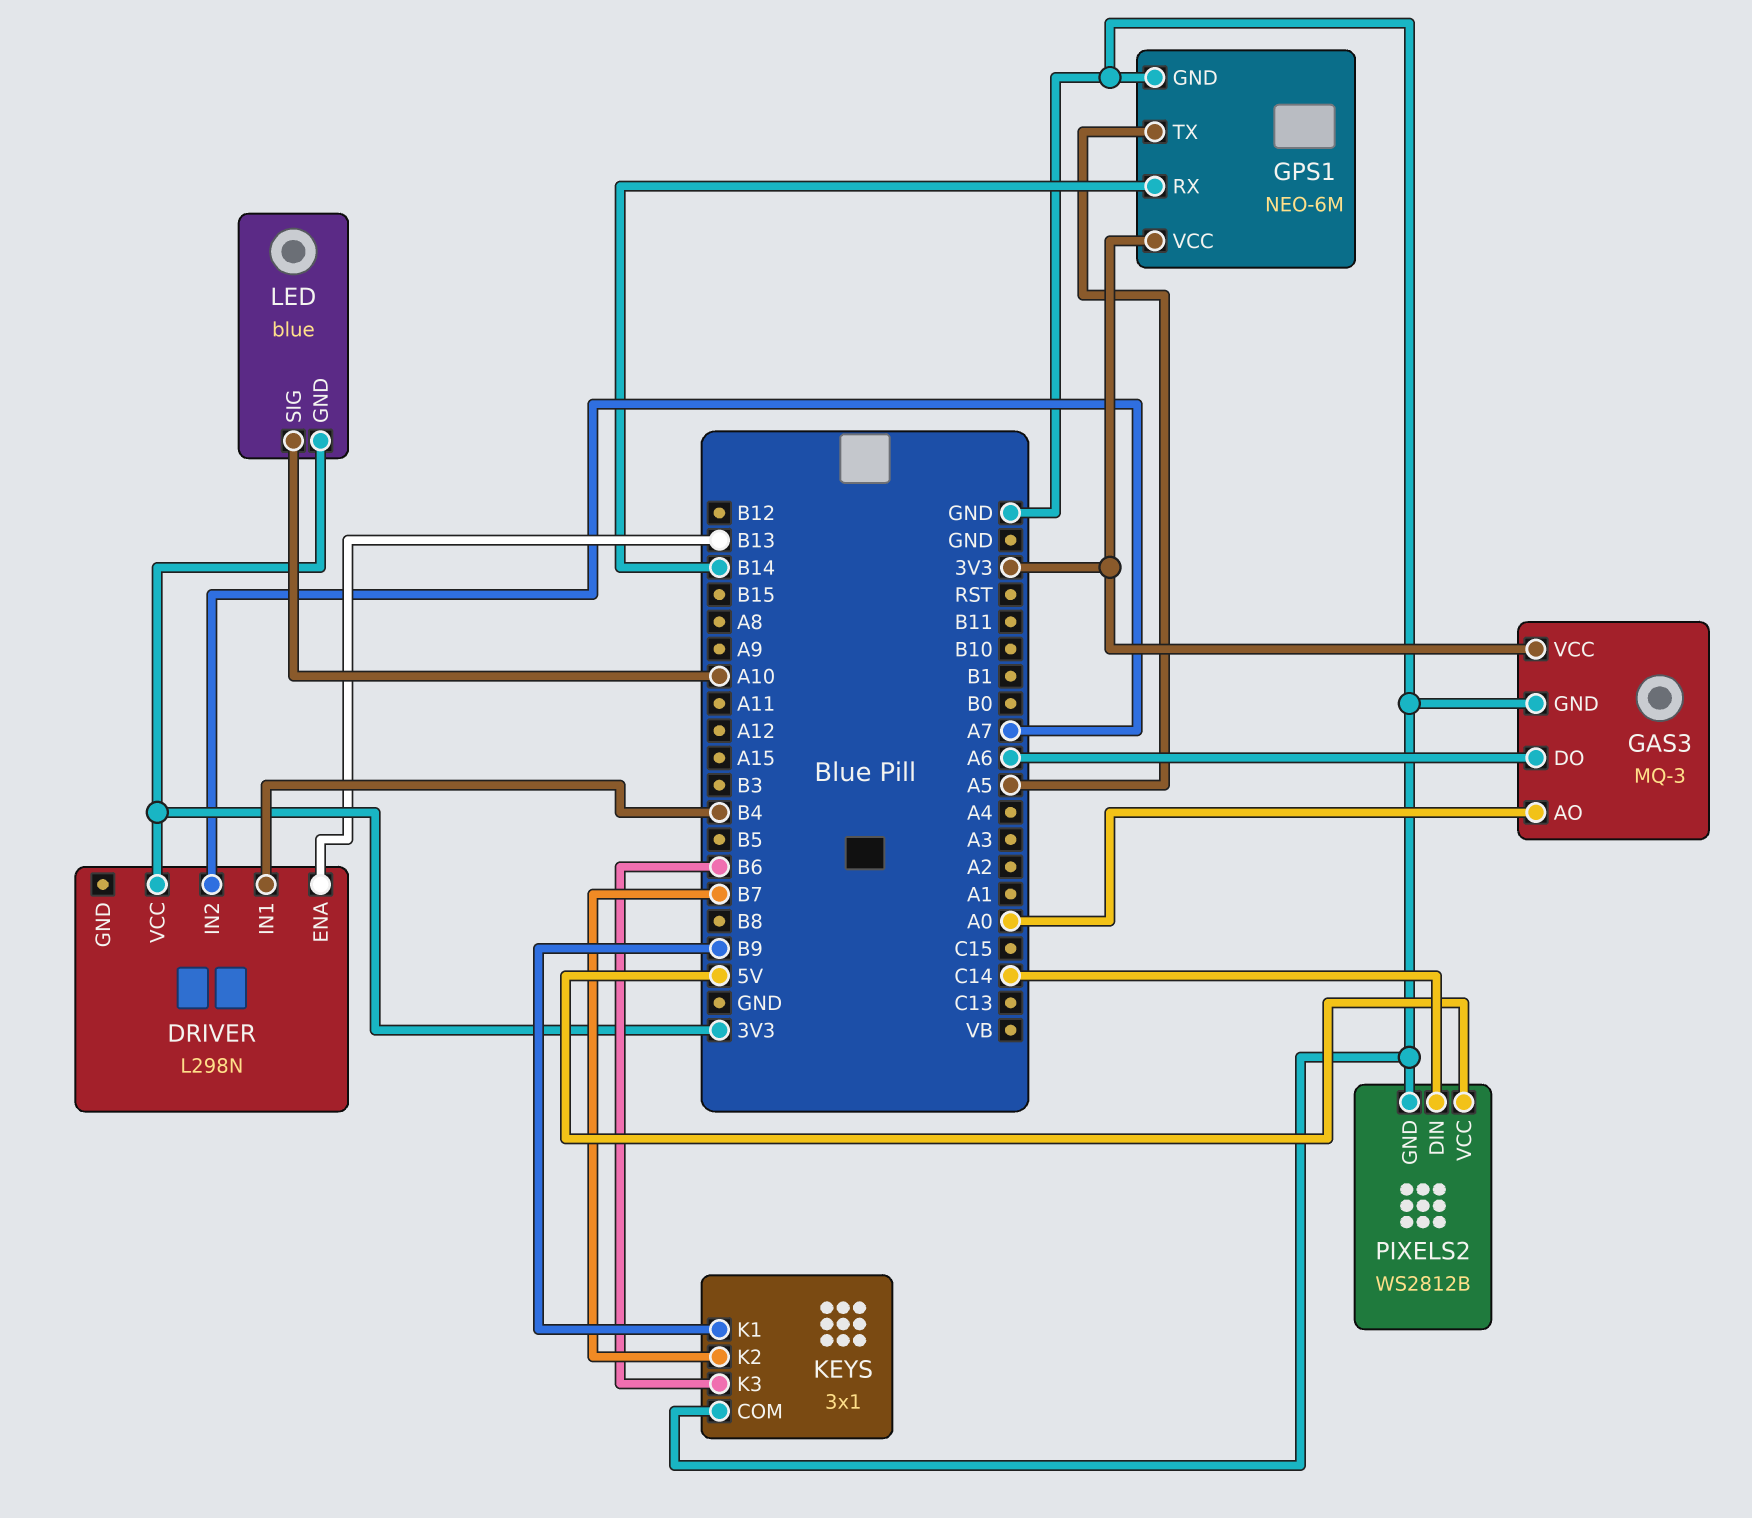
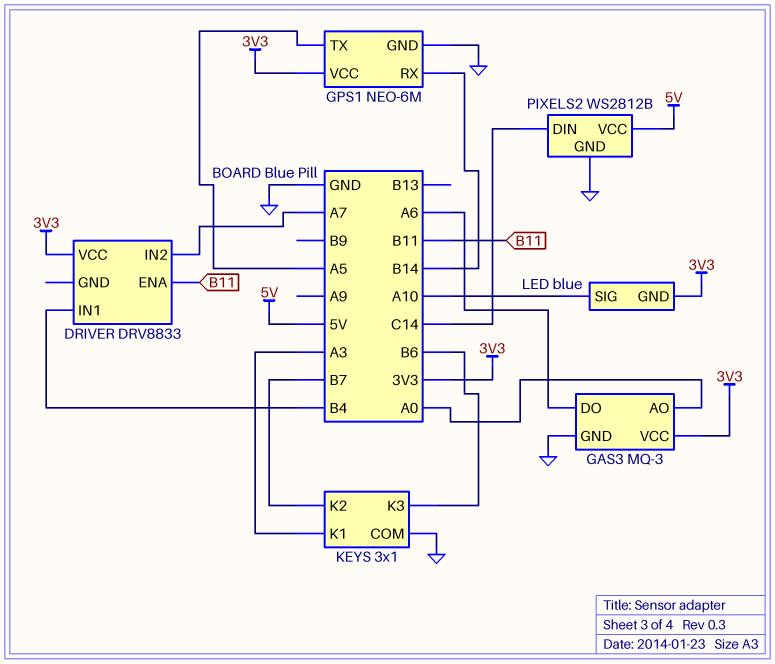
DRIVER: L298N -> DRV8833
DRIVER pin ENA: B13 -> B11
KEYS pin K1: B9 -> A3

